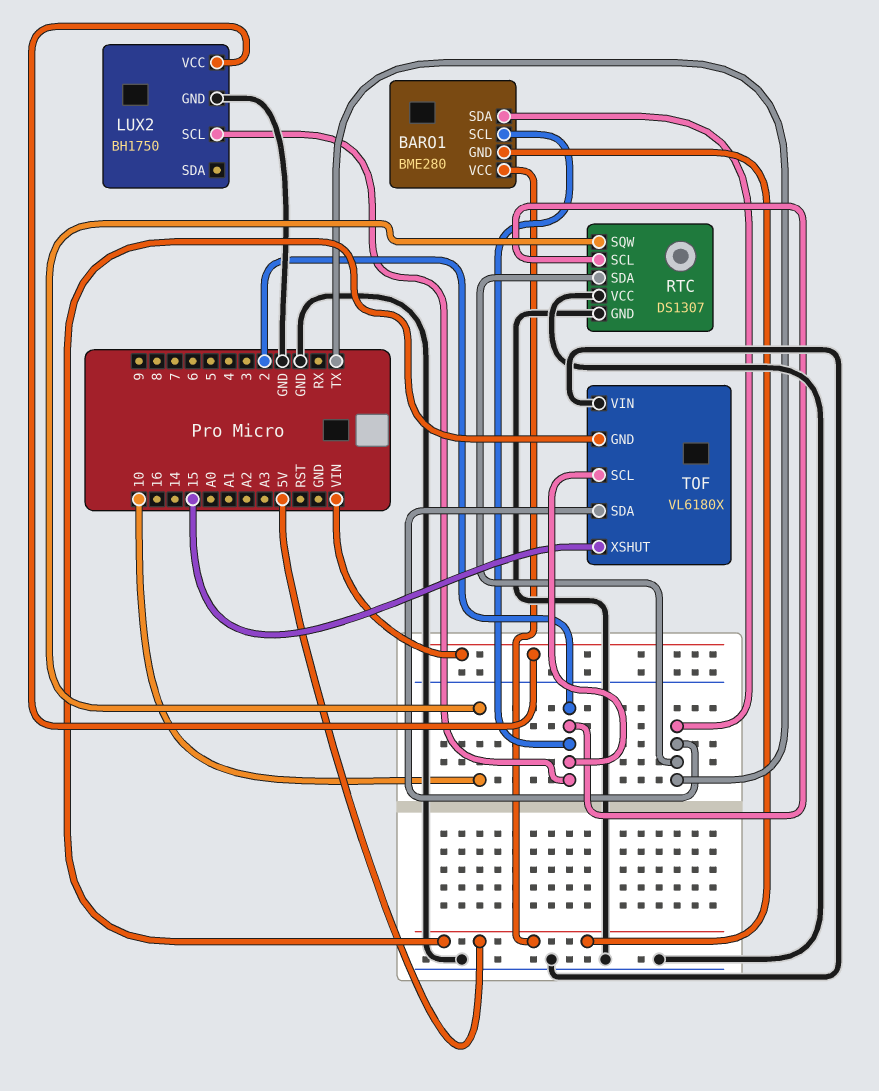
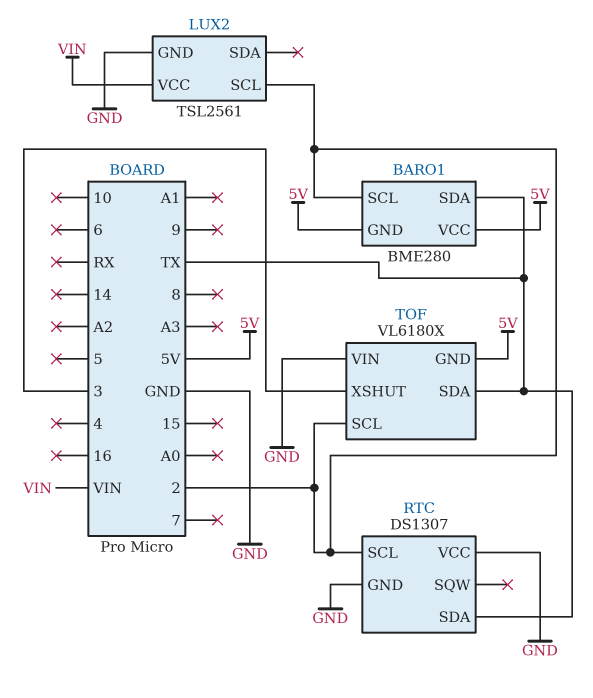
LUX2: BH1750 -> TSL2561
RTC pin SQW: 10 -> none
TOF pin XSHUT: 15 -> 3

